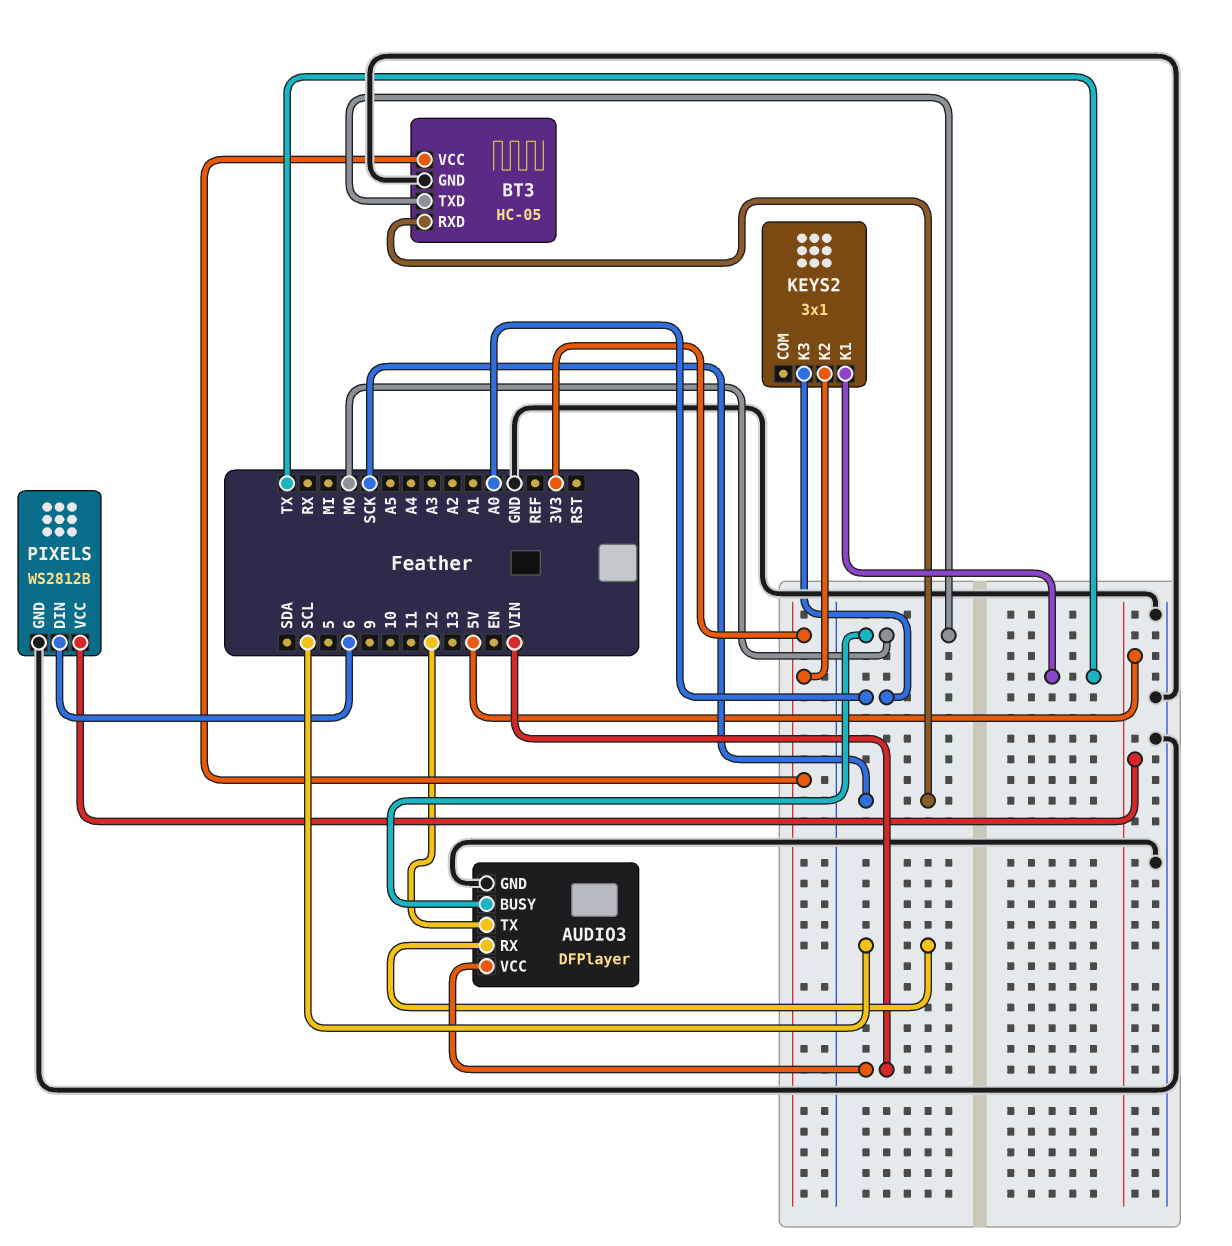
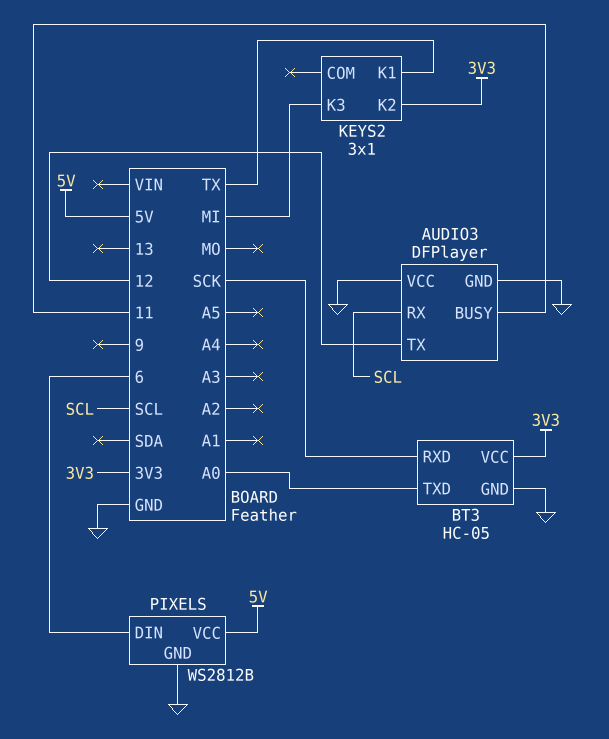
AUDIO3 pin BUSY: MO -> 11
AUDIO3 pin VCC: VIN -> GND
BT3 pin TXD: MO -> A0
KEYS2 pin K3: A0 -> MI

